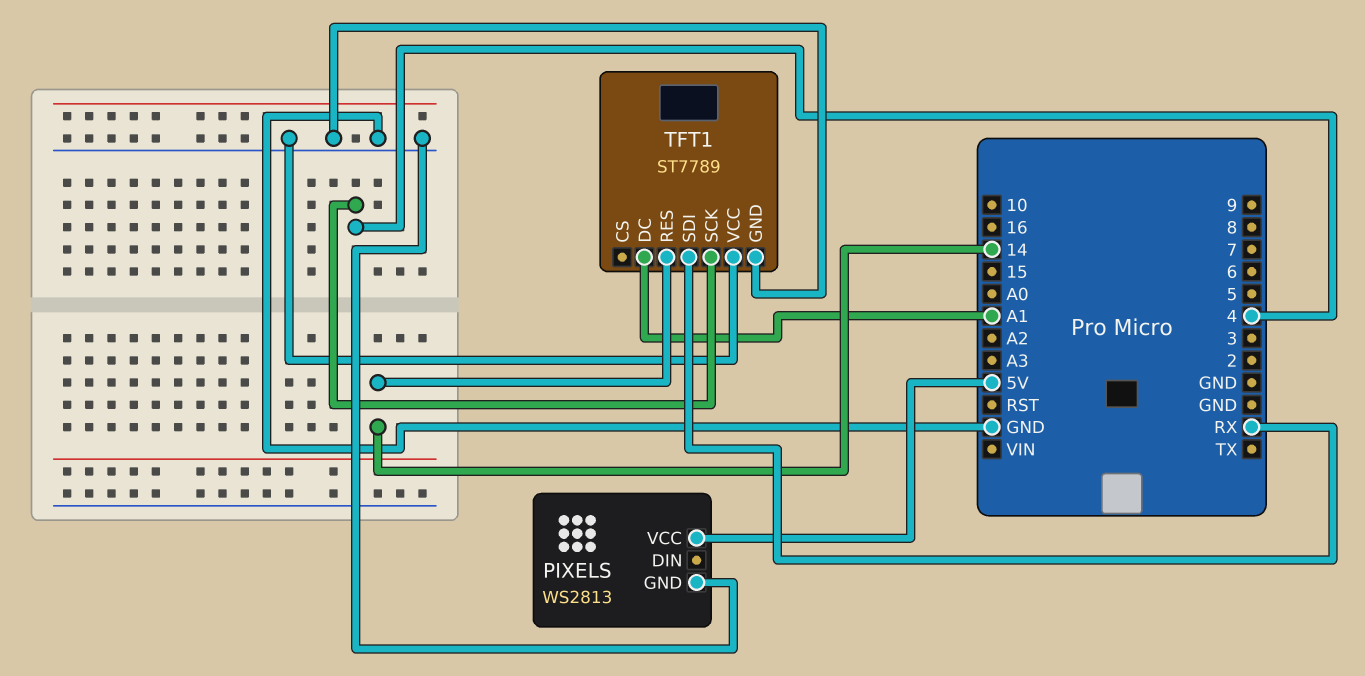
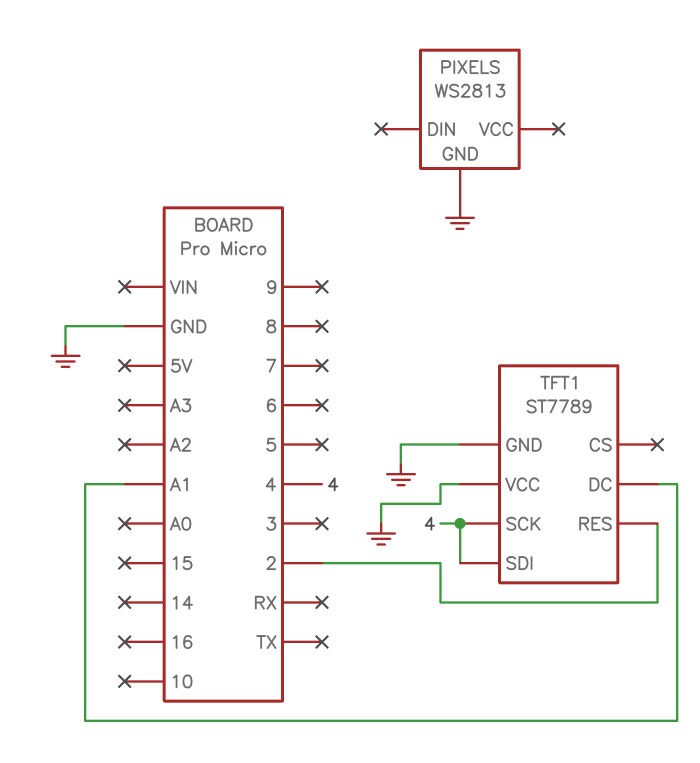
PIXELS pin VCC: 5V -> none
TFT1 pin RES: 14 -> 2
TFT1 pin SDI: RX -> 4

